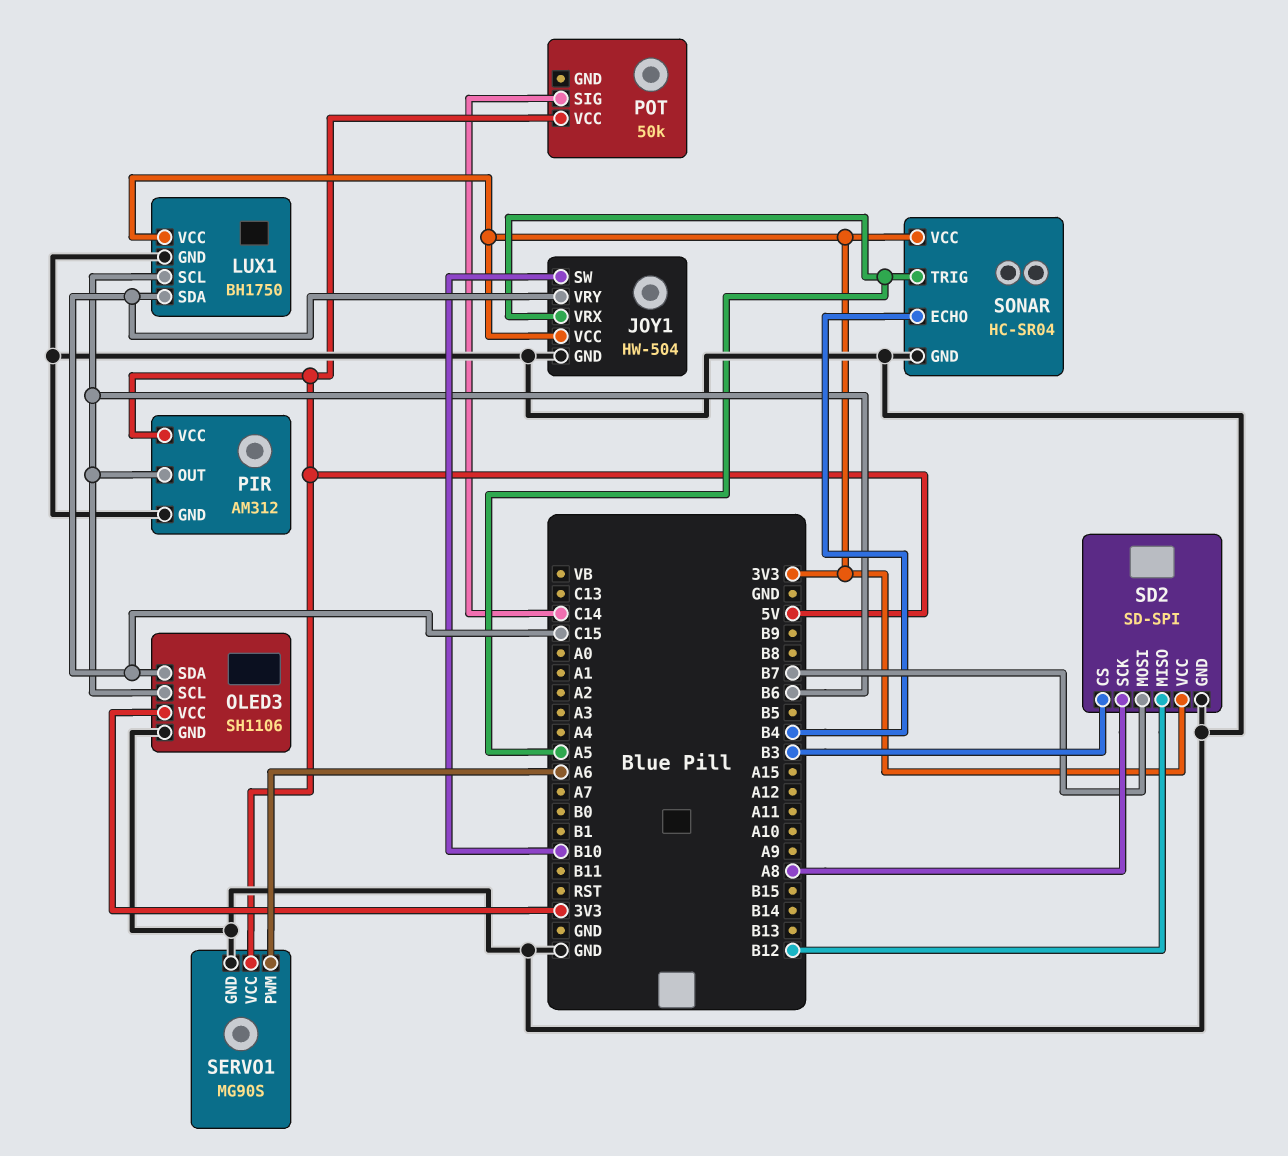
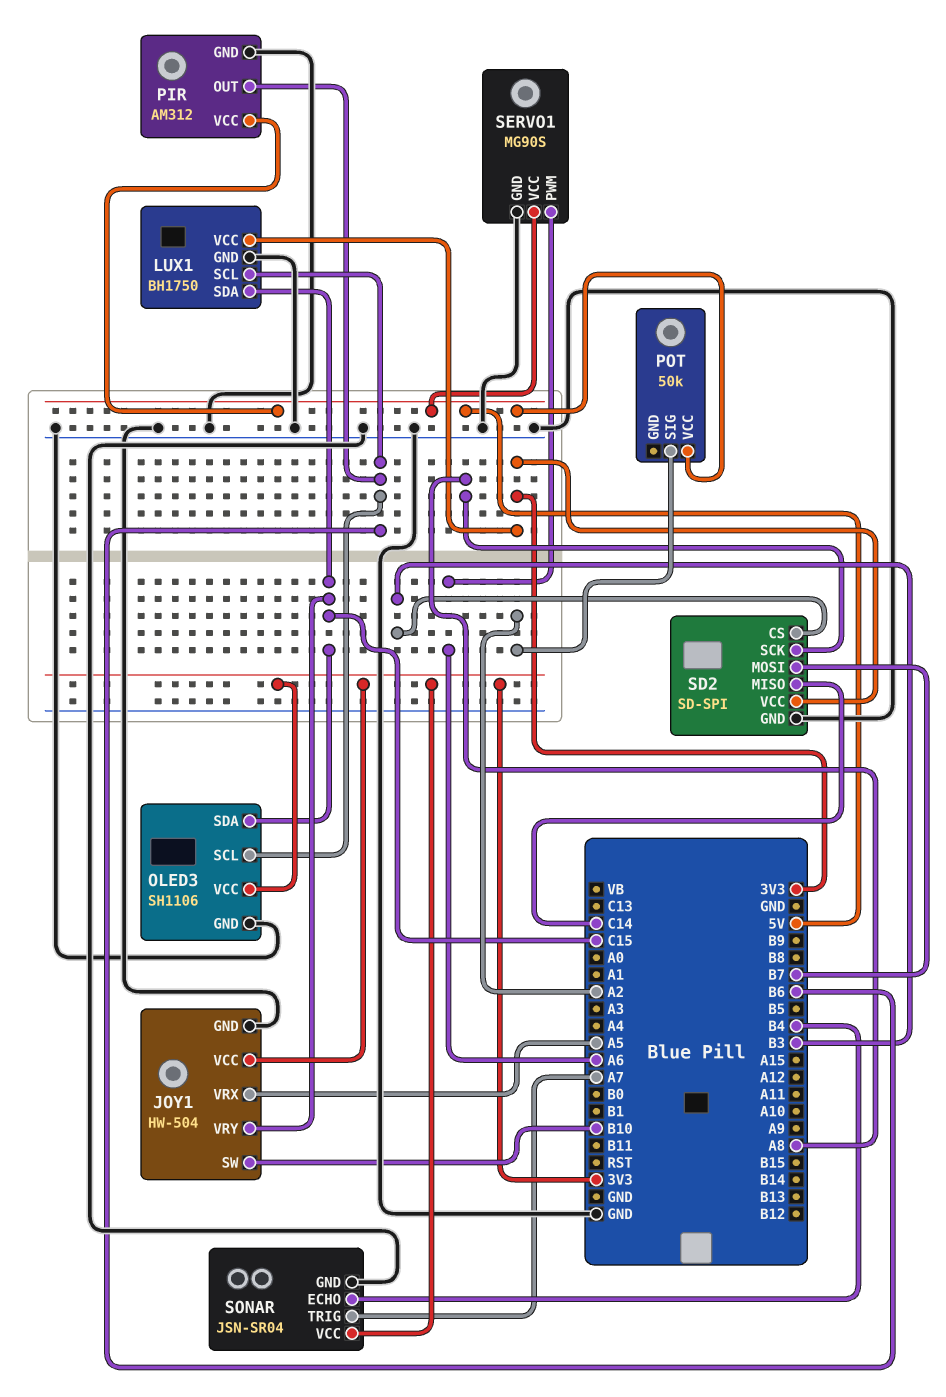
POT pin SIG: C14 -> A2
SD2 pin MISO: B12 -> C14
SONAR: HC-SR04 -> JSN-SR04
SONAR pin TRIG: A5 -> A7

